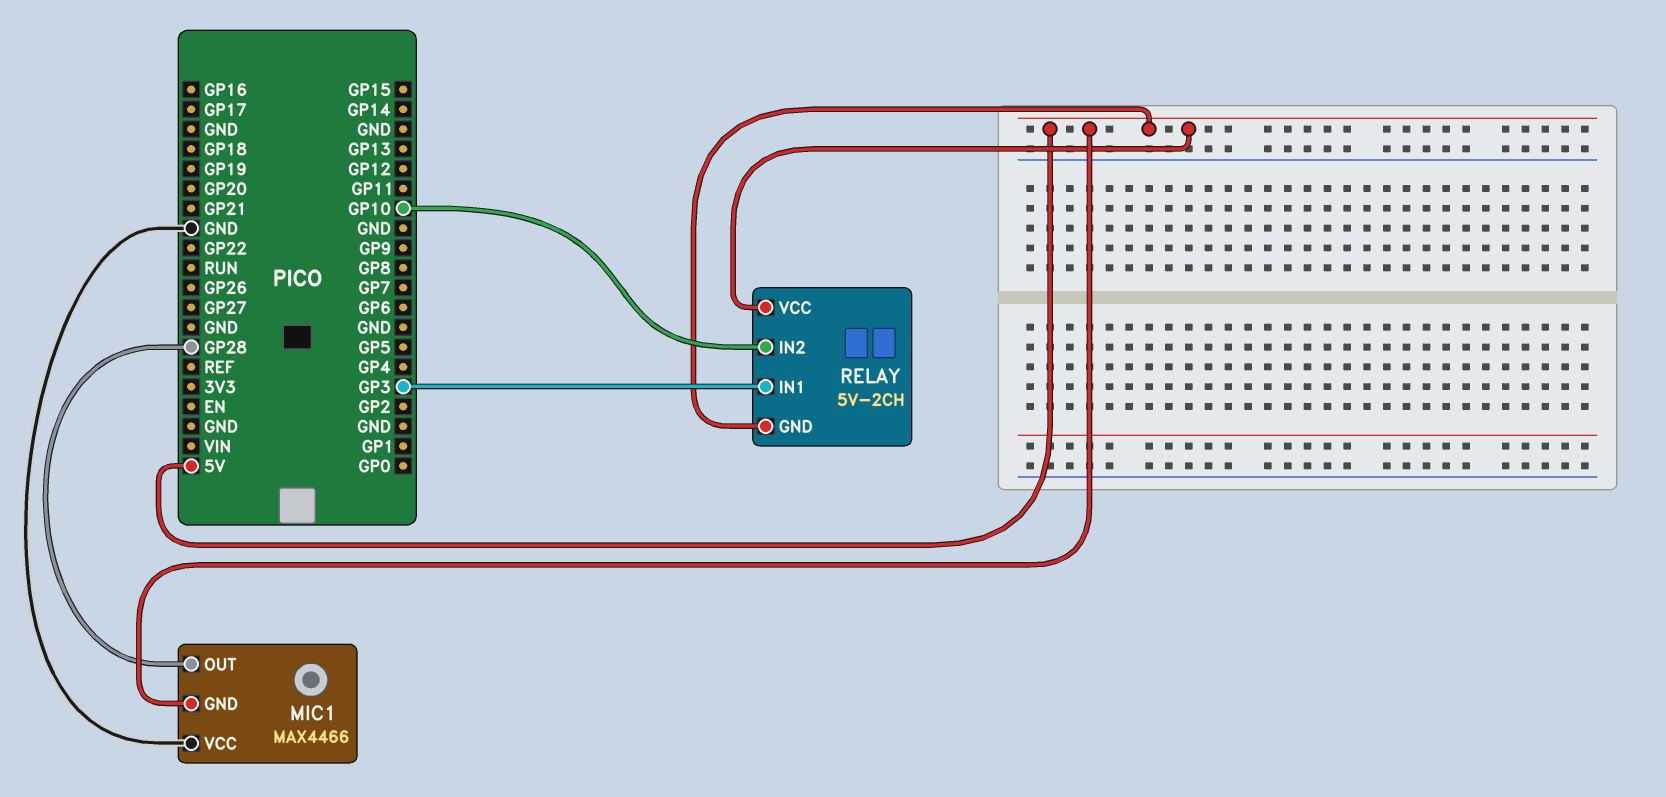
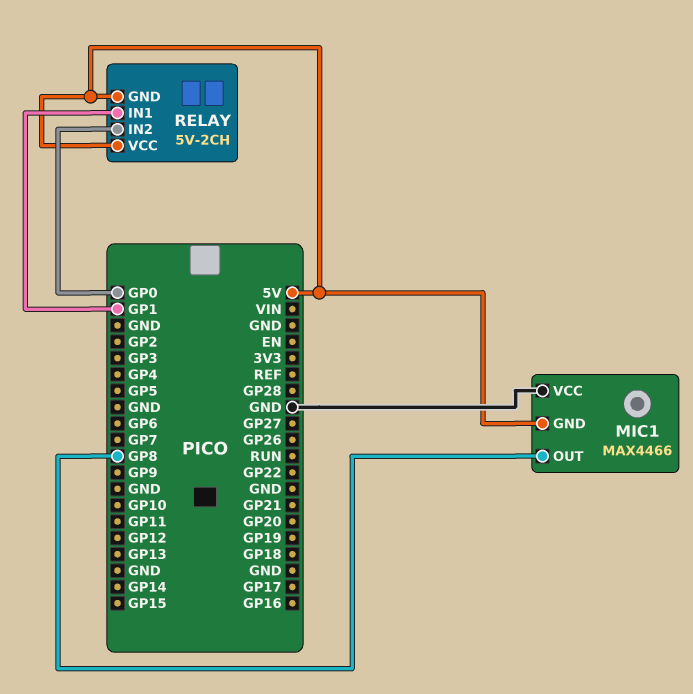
MIC1 pin OUT: GP28 -> GP8
RELAY pin IN1: GP3 -> GP1
RELAY pin IN2: GP10 -> GP0

